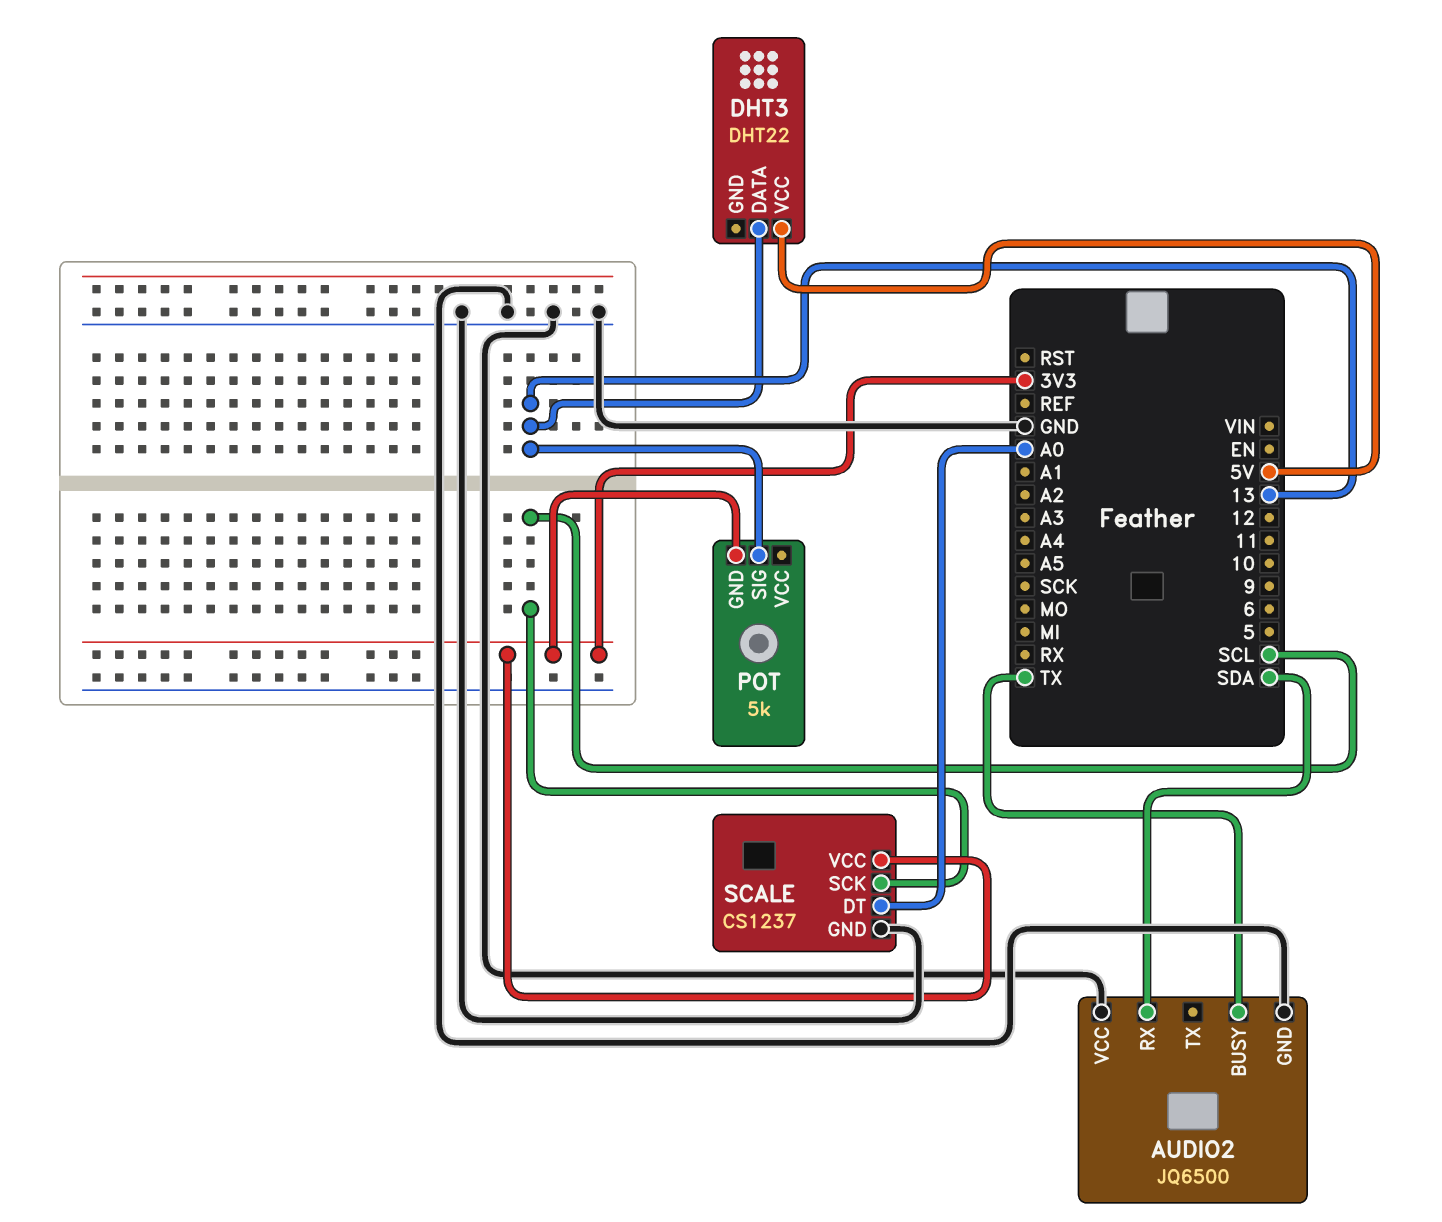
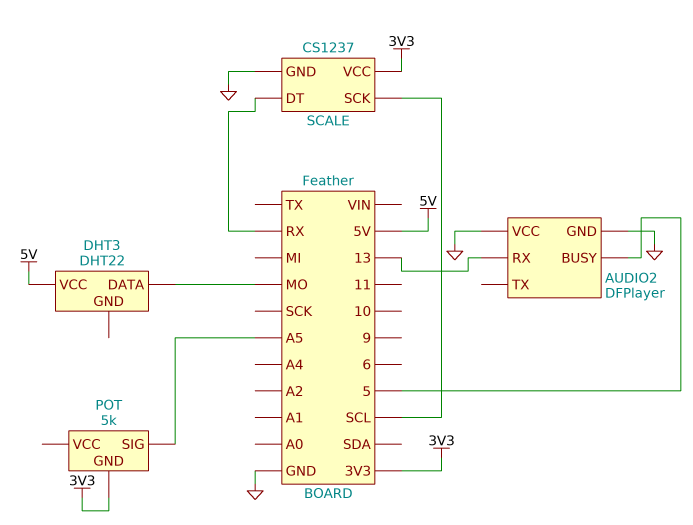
AUDIO2: JQ6500 -> DFPlayer
AUDIO2 pin BUSY: TX -> 5
AUDIO2 pin RX: SDA -> 13
DHT3 pin DATA: 13 -> MO
POT pin SIG: 13 -> A5
SCALE pin DT: A0 -> RX

